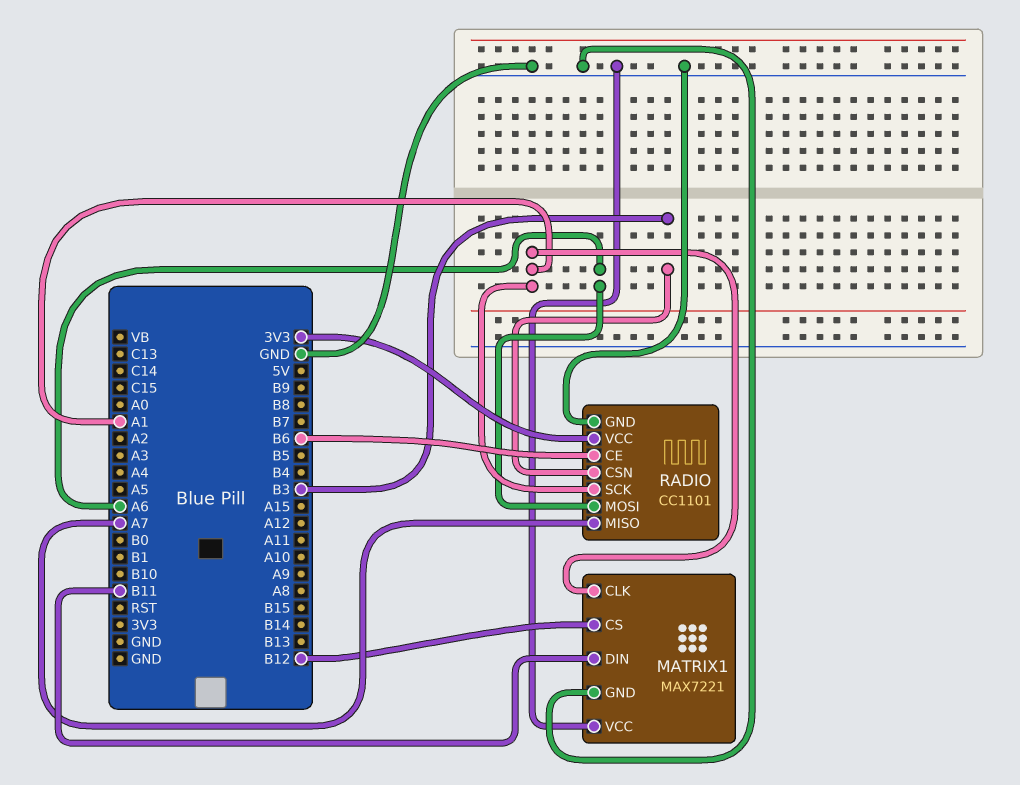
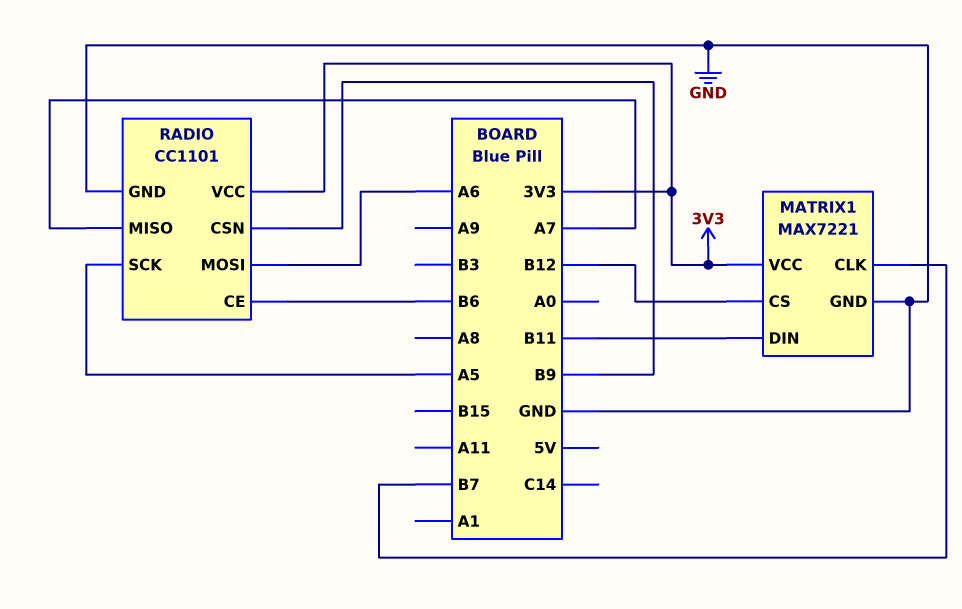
MATRIX1 pin CLK: A1 -> B7
MATRIX1 pin VCC: GND -> 3V3
RADIO pin CSN: B3 -> B9
RADIO pin SCK: A1 -> A5

